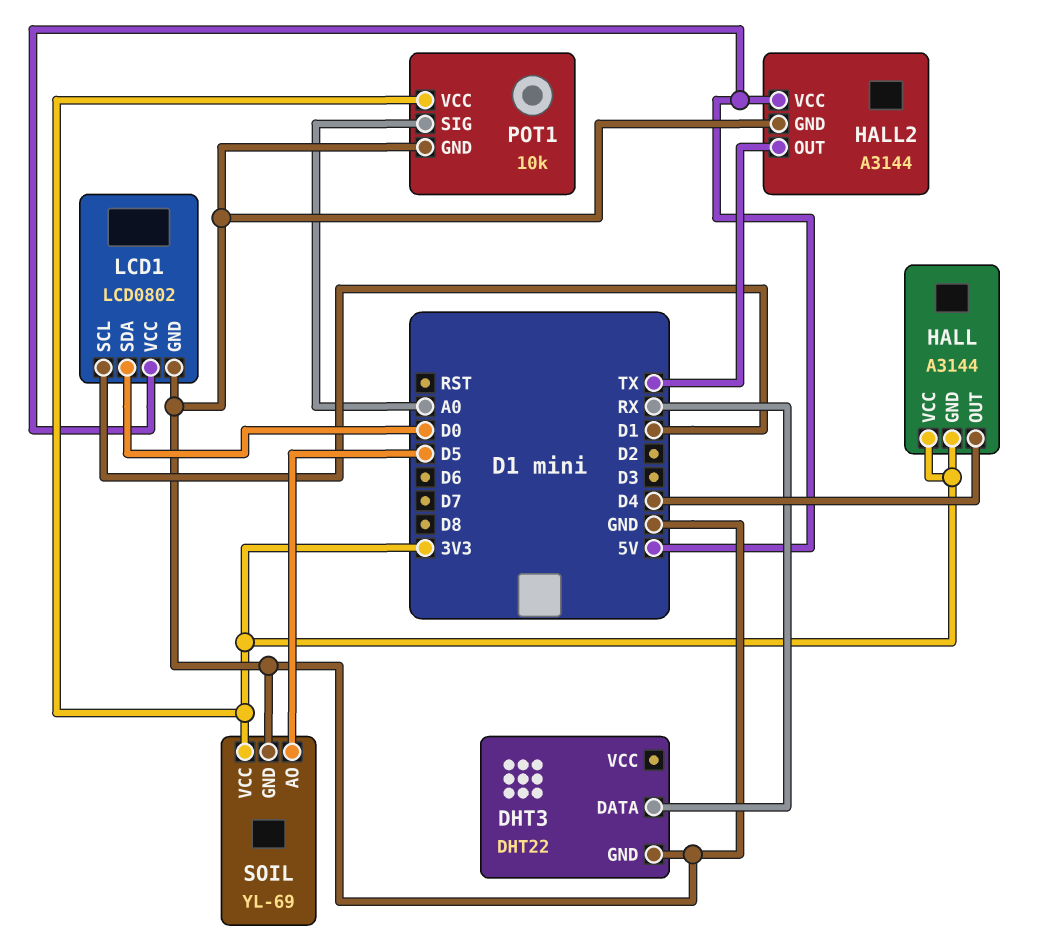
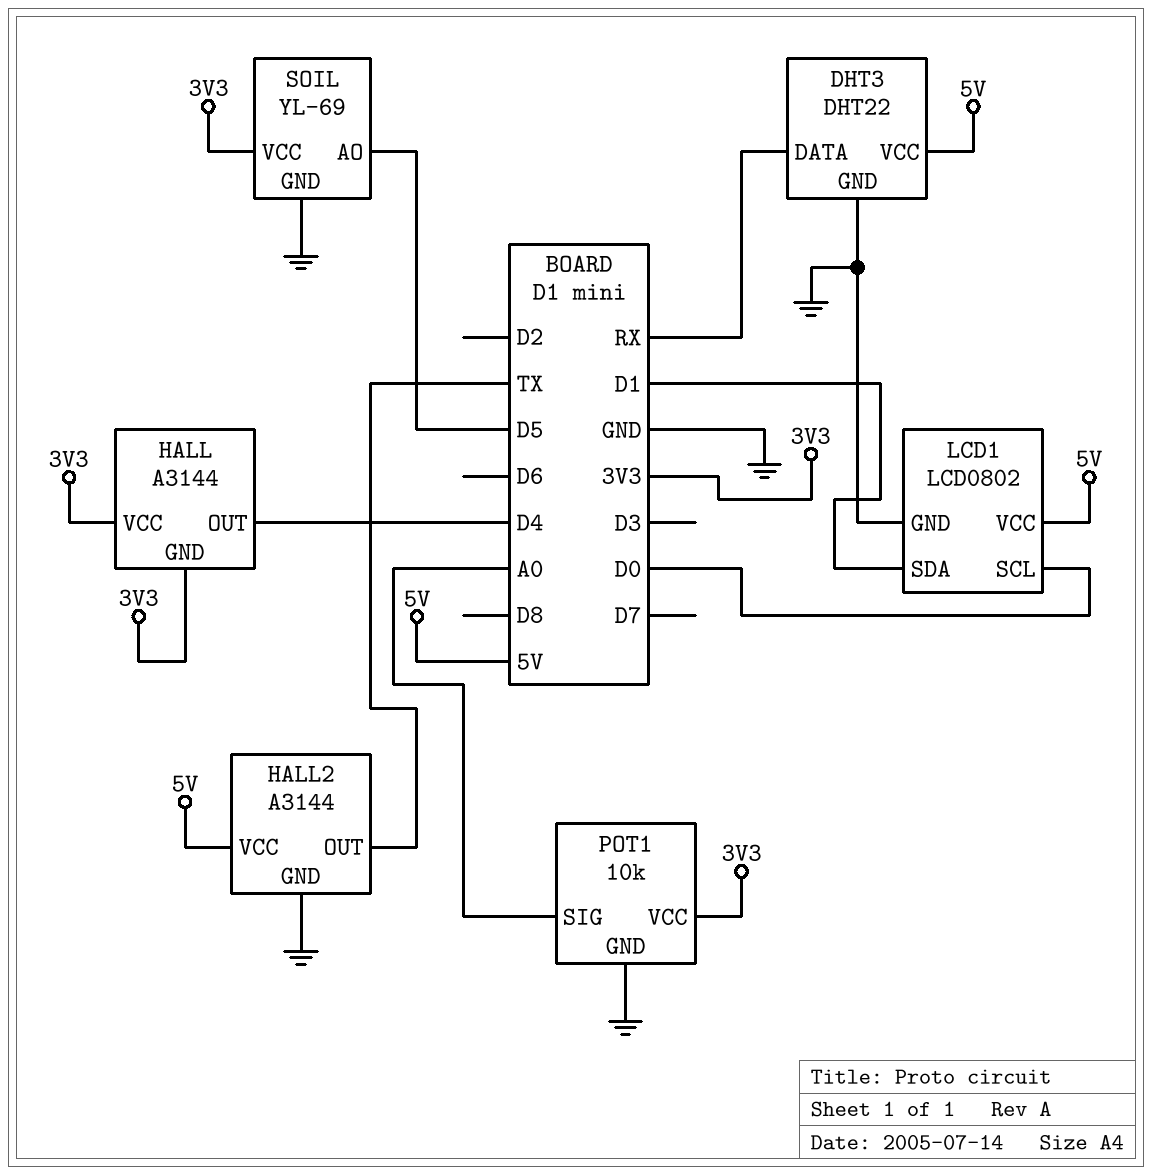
DHT3 pin VCC: none -> 5V
LCD1 pin SCL: D1 -> D0
LCD1 pin SDA: D0 -> D1

